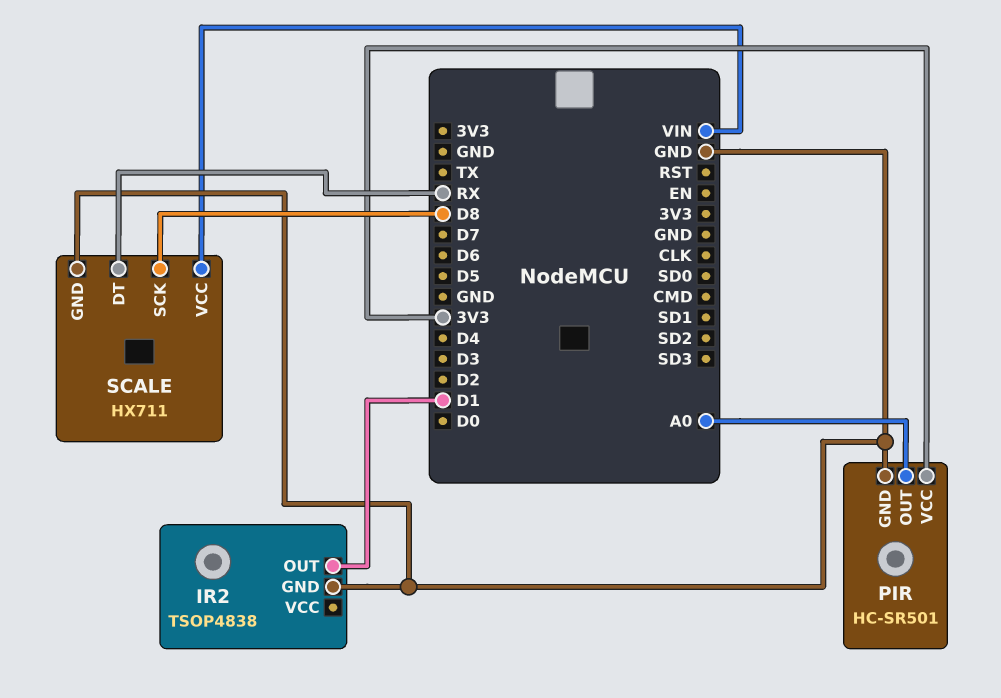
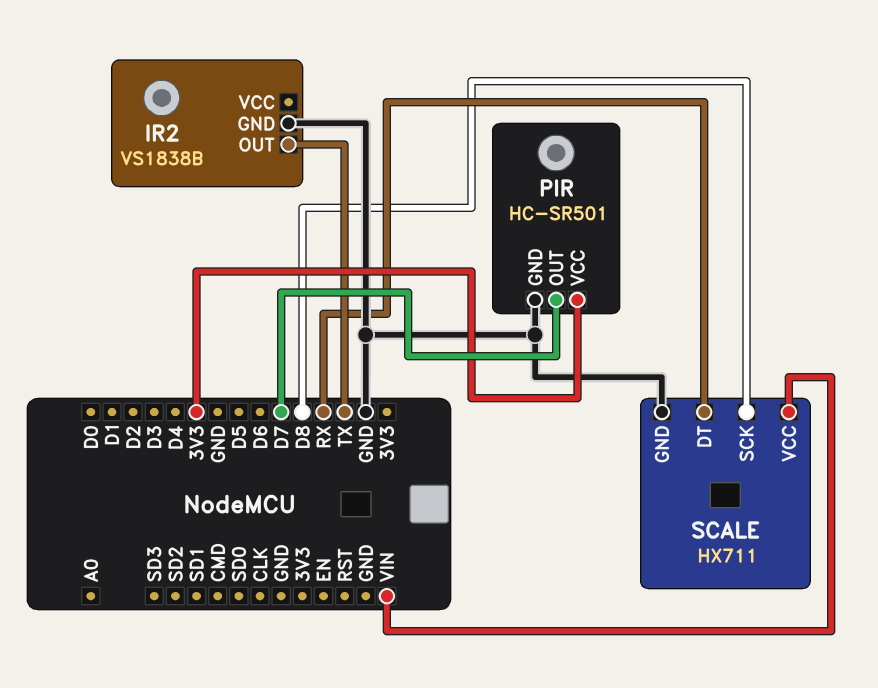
IR2: TSOP4838 -> VS1838B
IR2 pin OUT: D1 -> TX
PIR pin OUT: A0 -> D7

